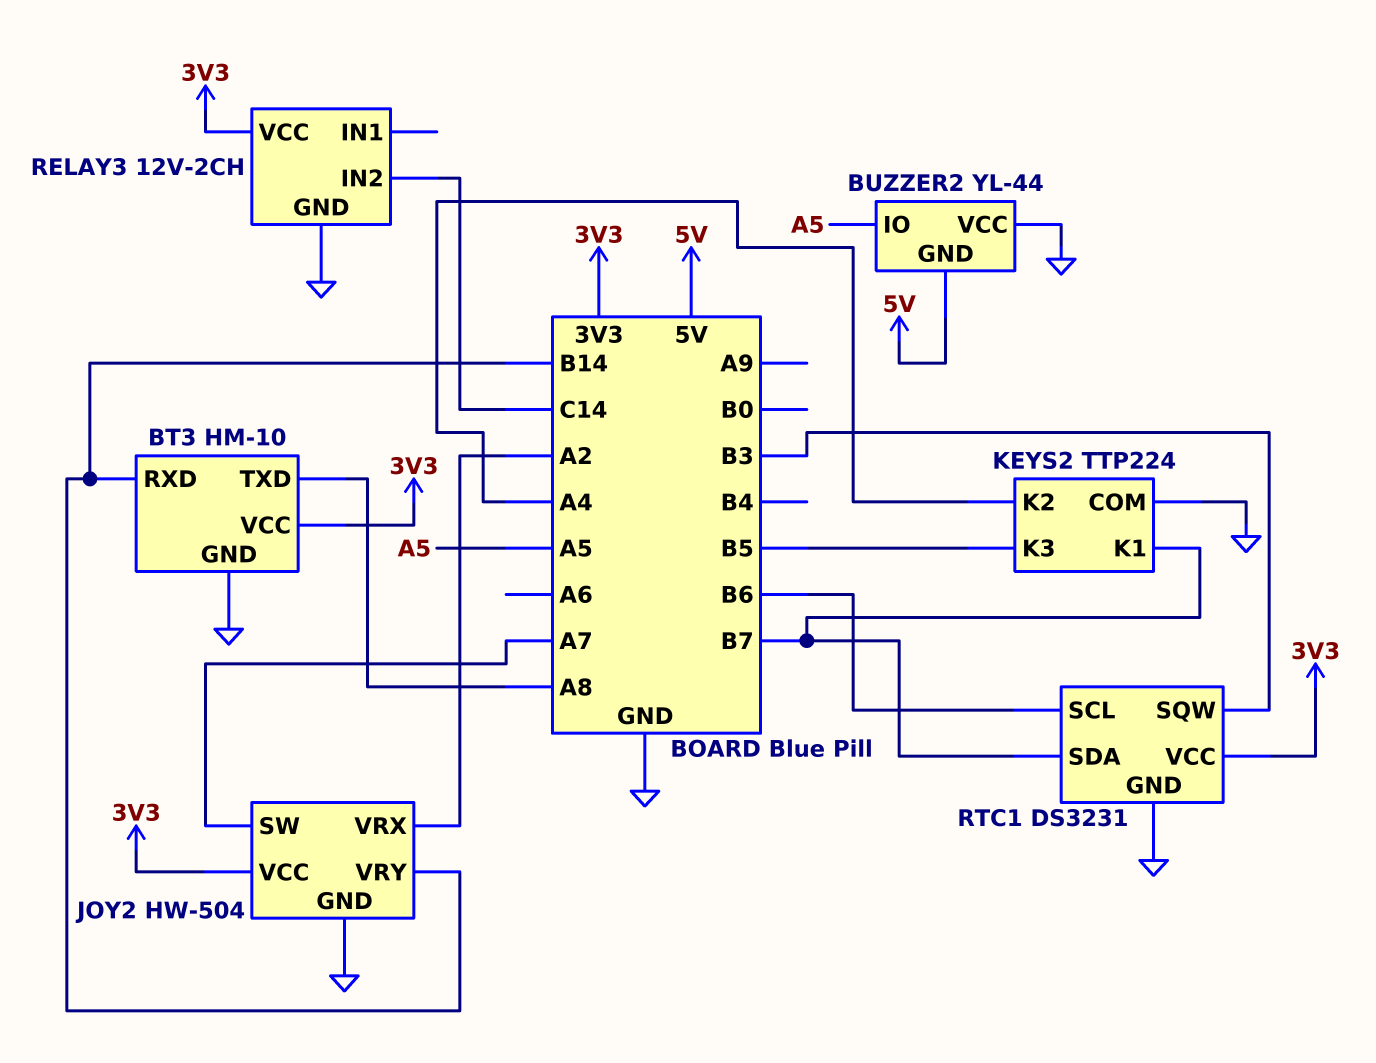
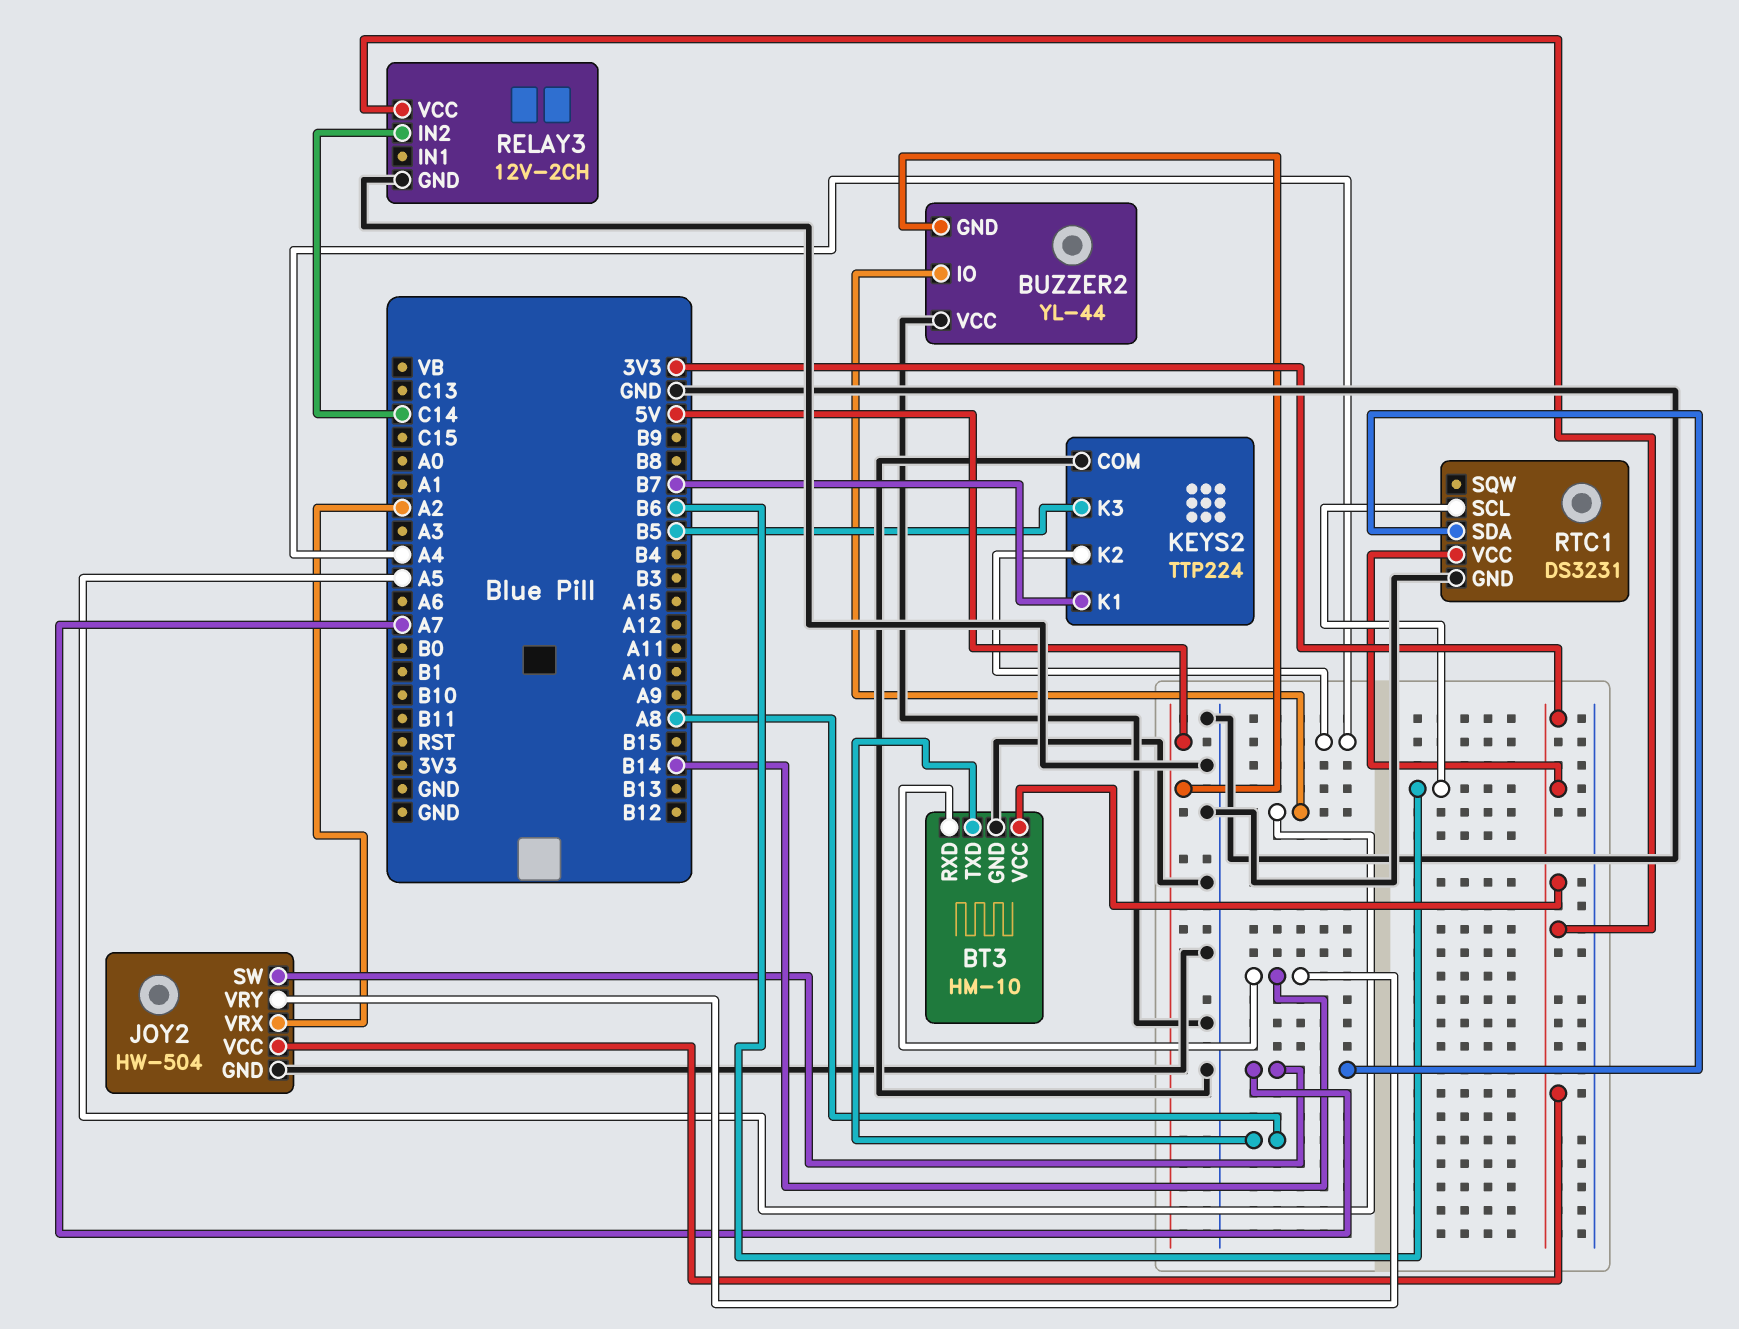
RTC1 pin SDA: B7 -> A7
RTC1 pin SQW: B3 -> none

